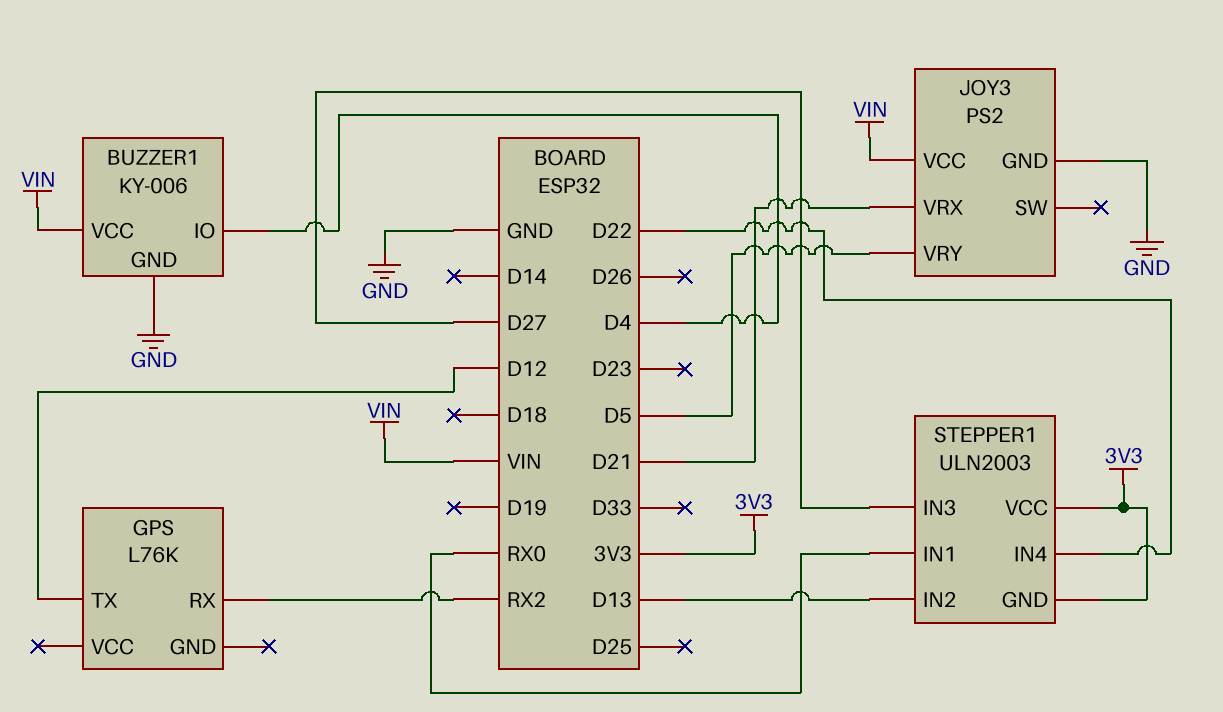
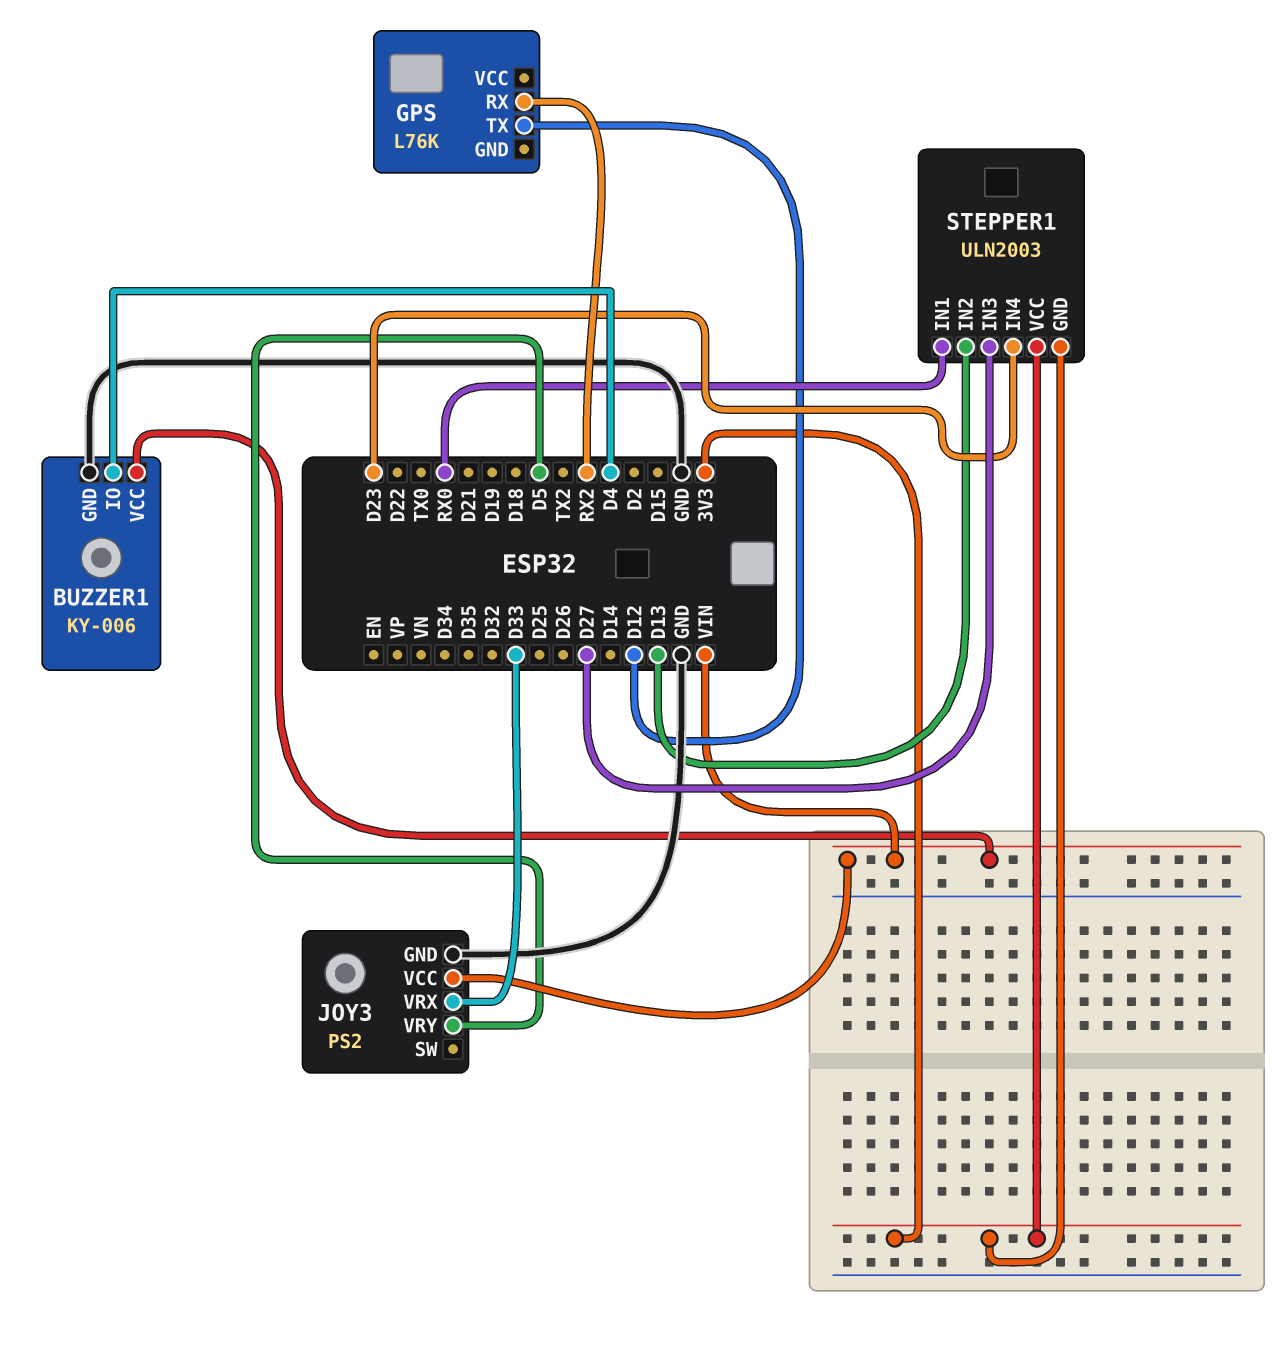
JOY3 pin VRX: D21 -> D33
STEPPER1 pin IN4: D22 -> D23

